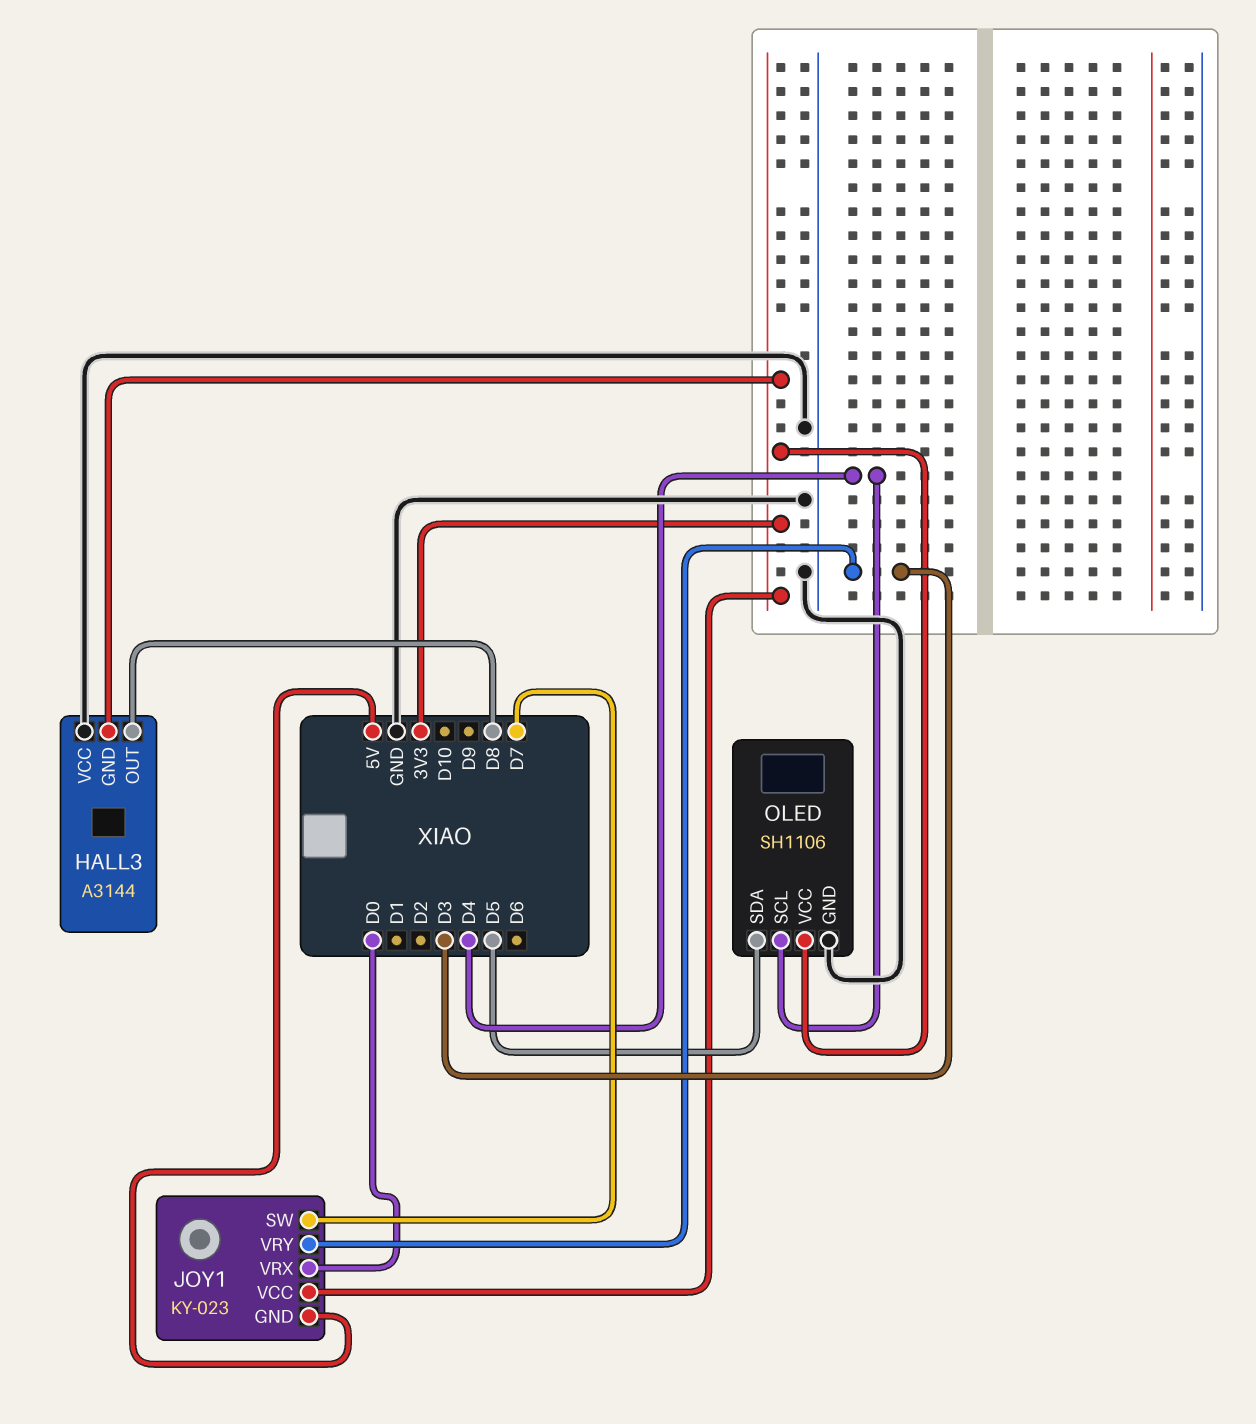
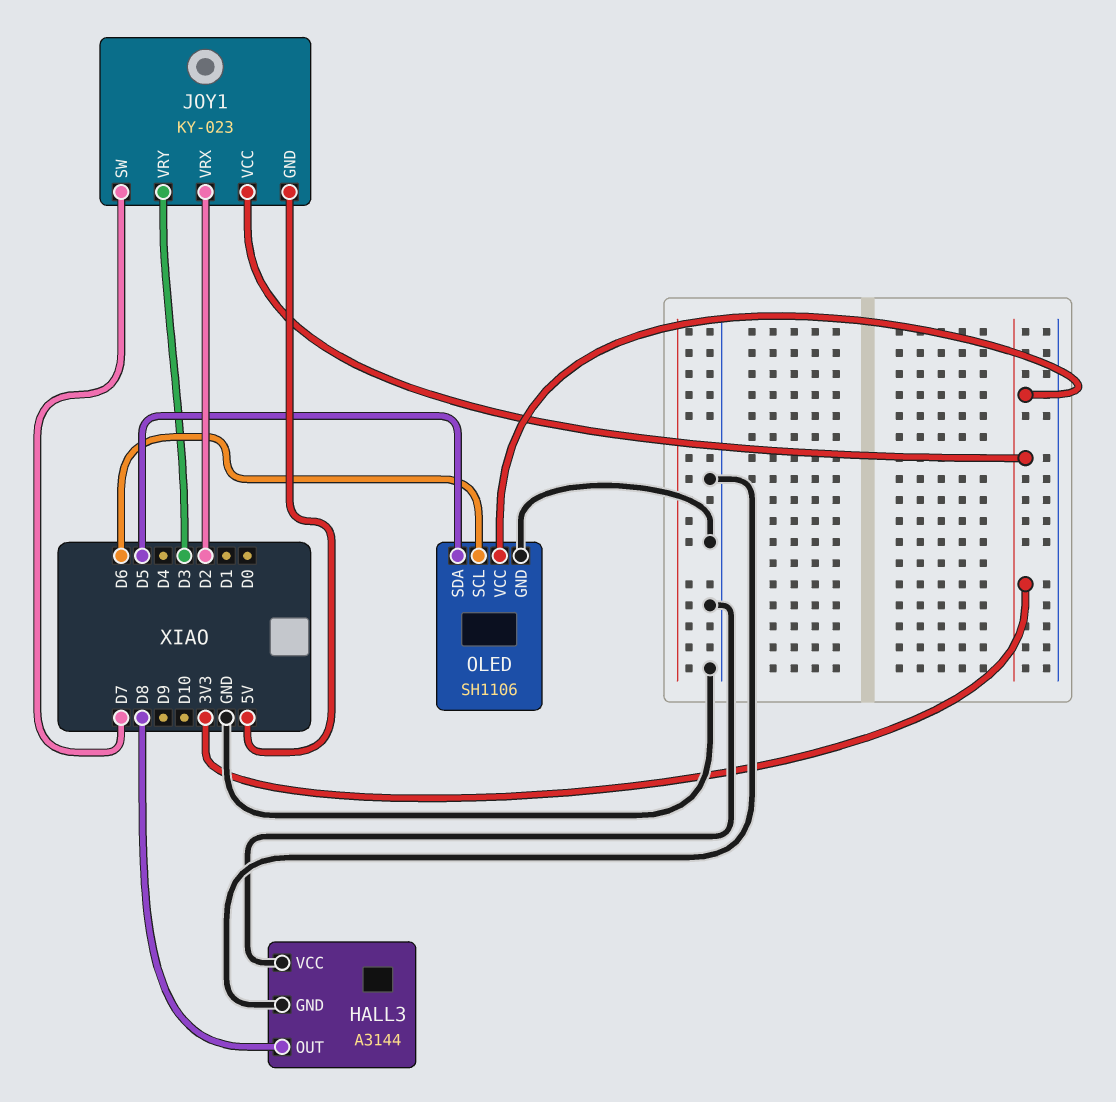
HALL3 pin GND: 3V3 -> GND
JOY1 pin VRX: D0 -> D2
OLED pin SCL: D4 -> D6

